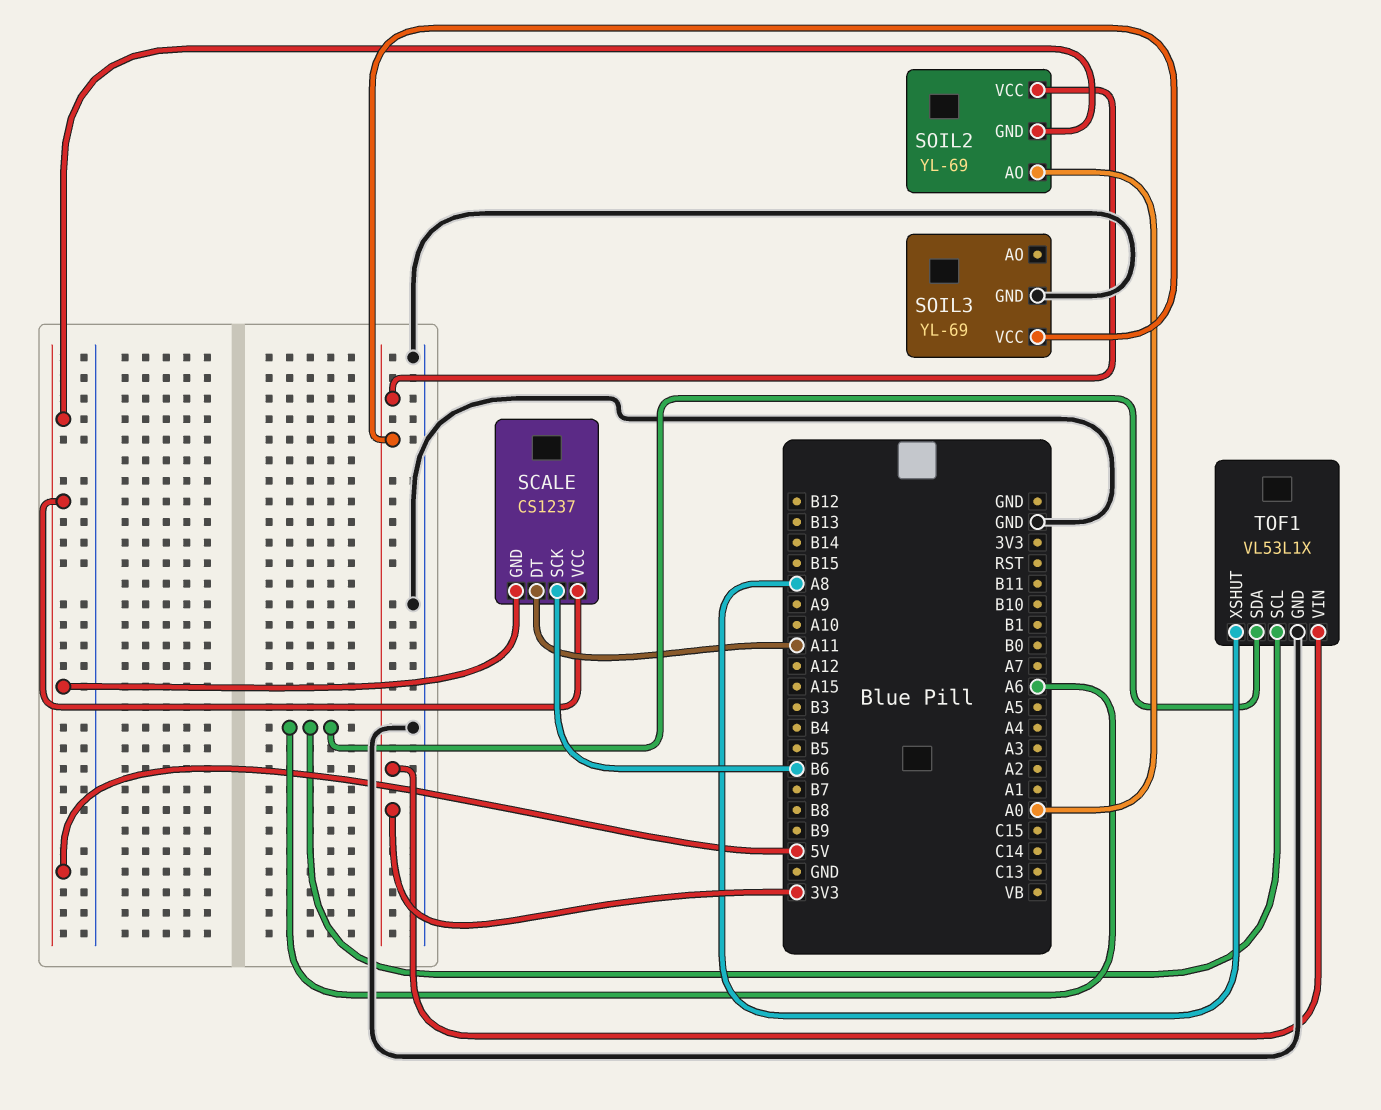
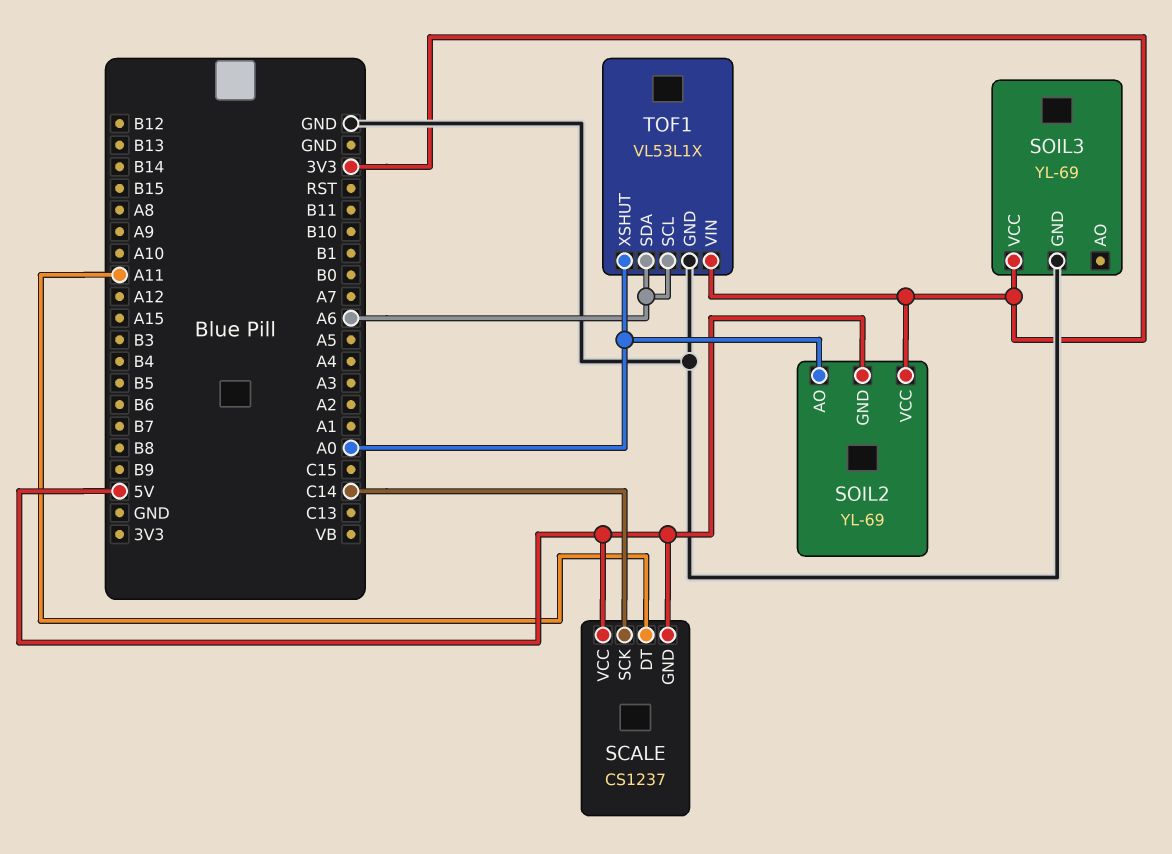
SCALE pin SCK: B6 -> C14
TOF1 pin XSHUT: A8 -> A0

